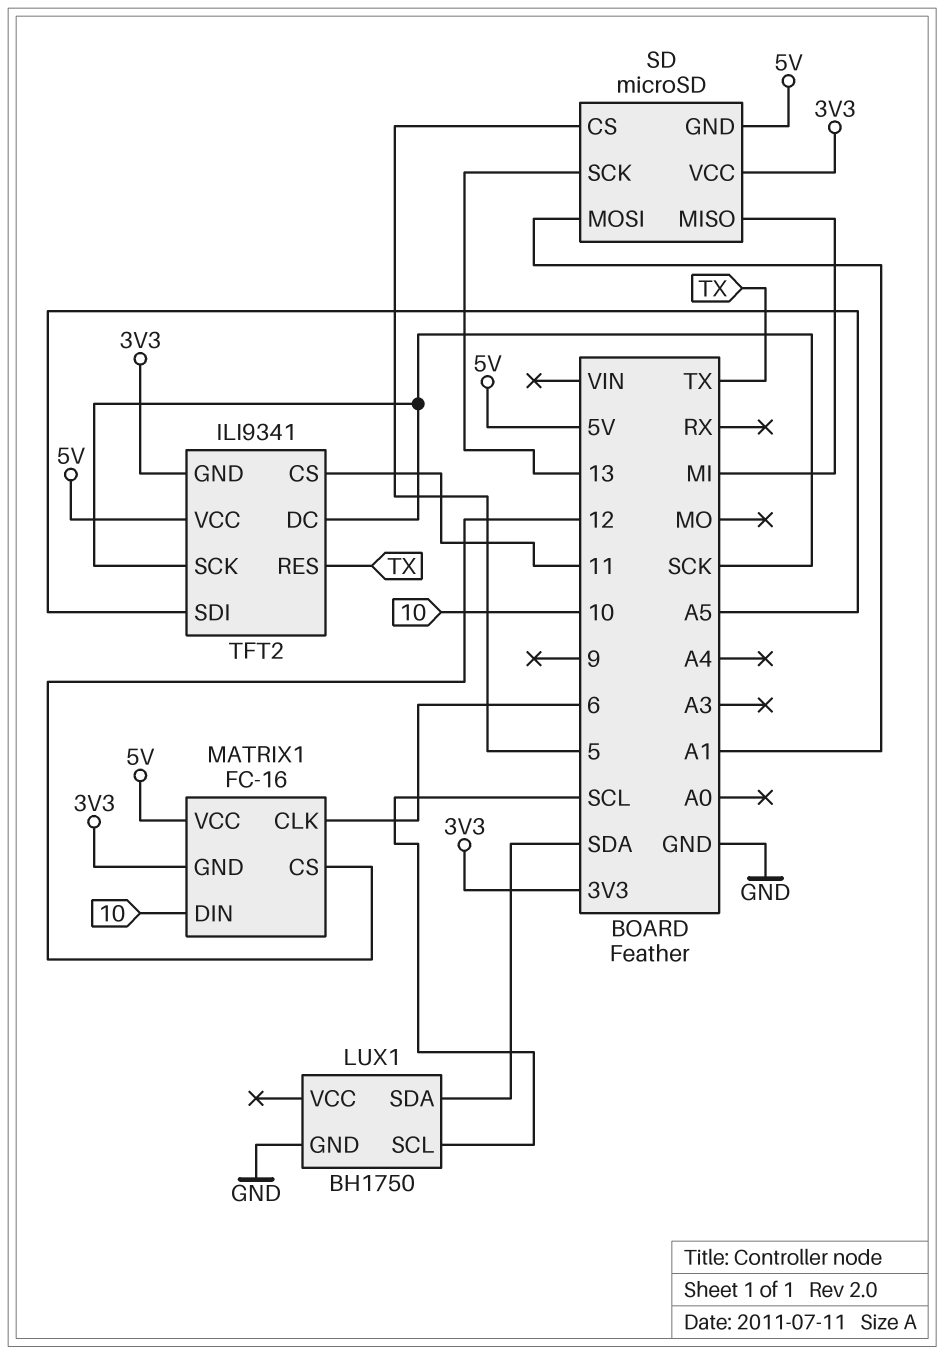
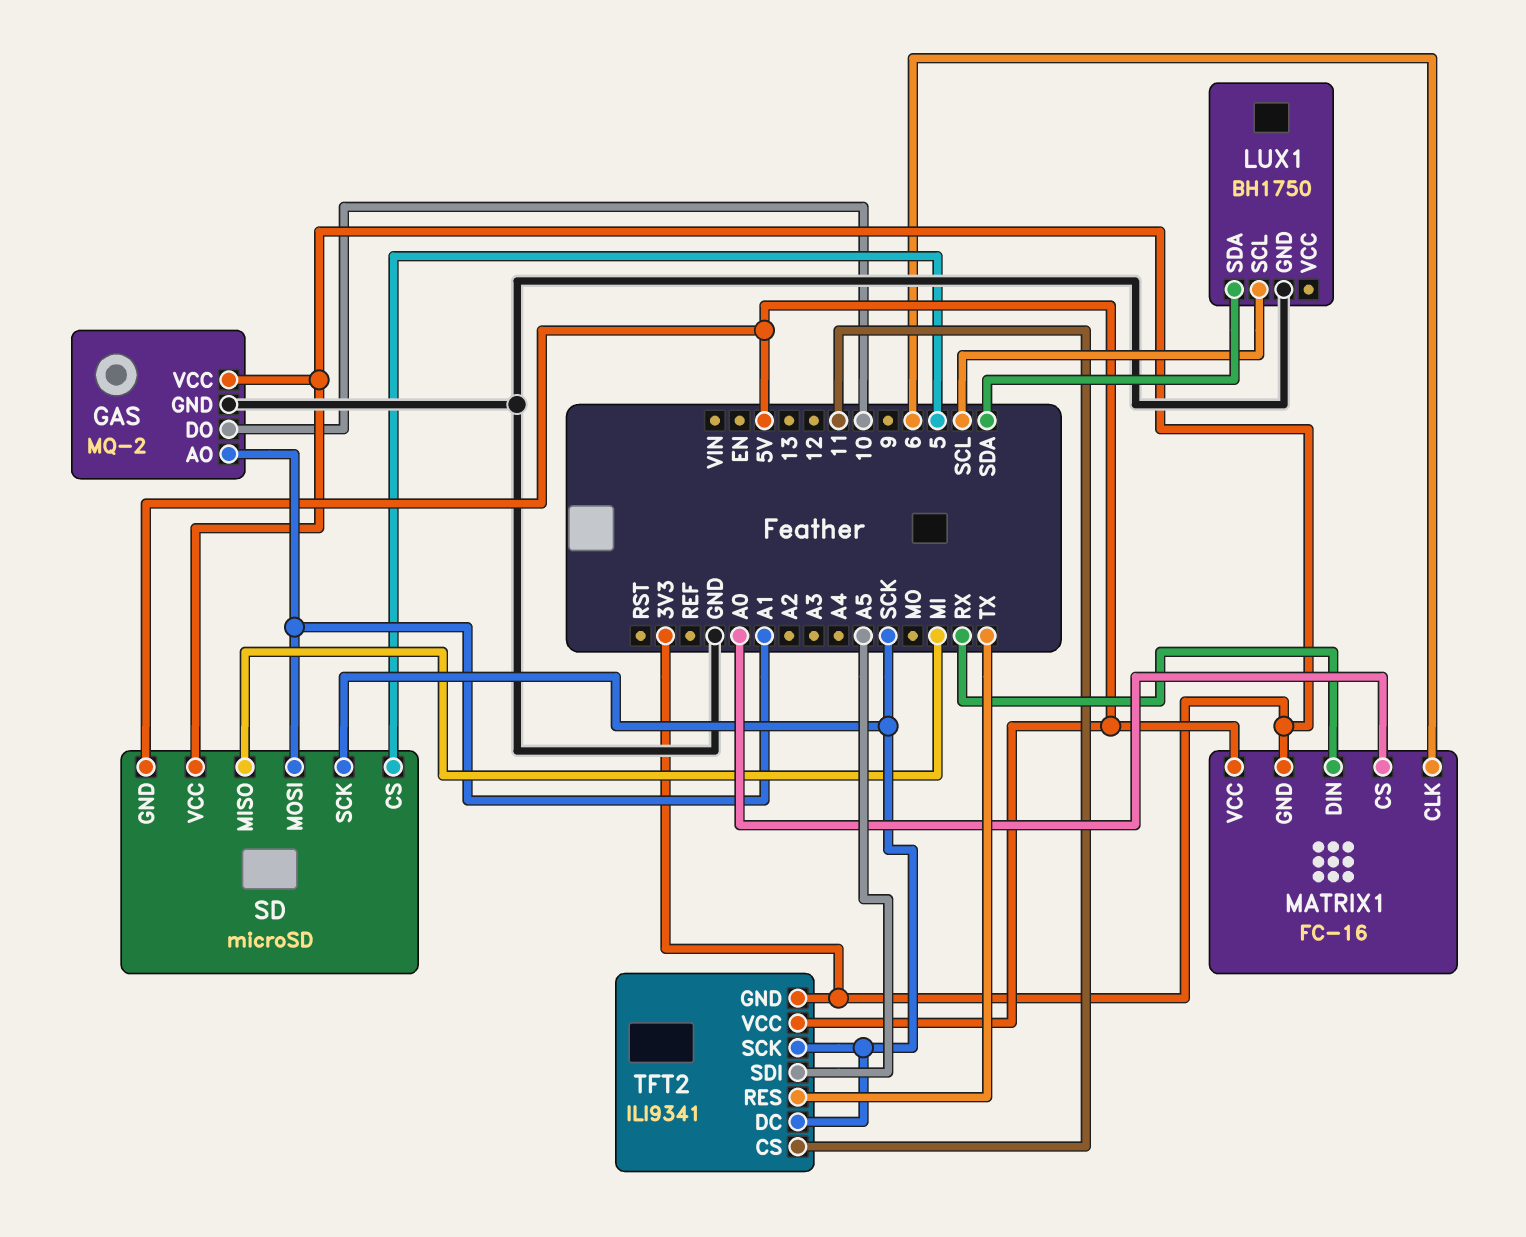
GAS: none -> MQ-2
GAS pin AO: none -> A1
GAS pin DO: none -> 10
GAS pin GND: none -> GND
GAS pin VCC: none -> 3V3
MATRIX1 pin CS: 12 -> A0
MATRIX1 pin DIN: 10 -> RX
SD pin SCK: 13 -> SCK

